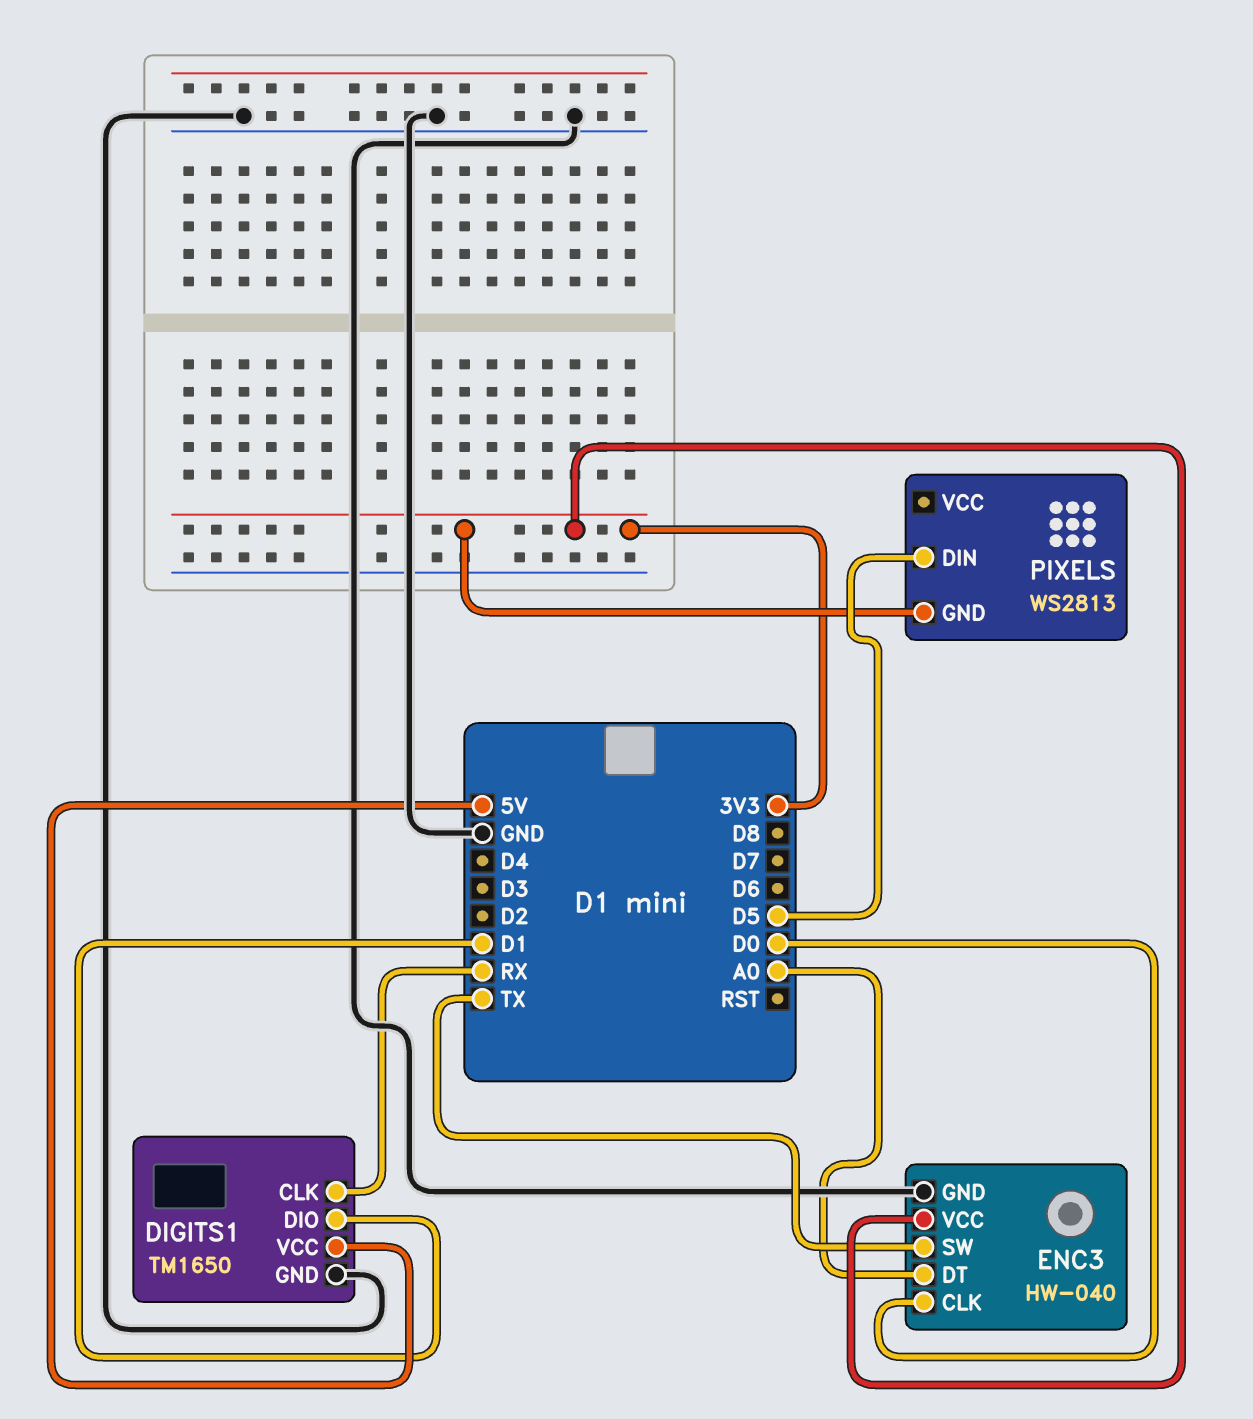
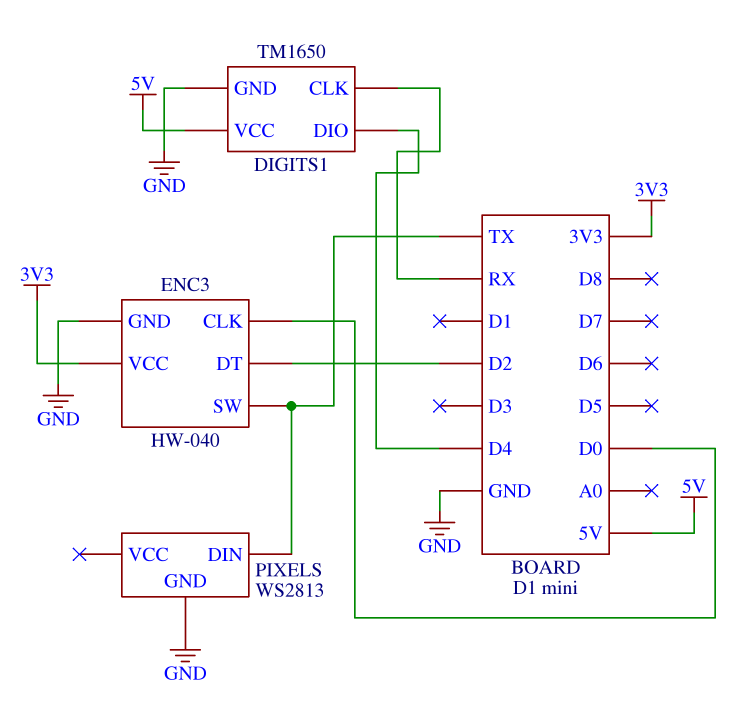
DIGITS1 pin DIO: D1 -> D4
ENC3 pin DT: A0 -> D2
PIXELS pin DIN: D5 -> TX
PIXELS pin GND: 3V3 -> GND

